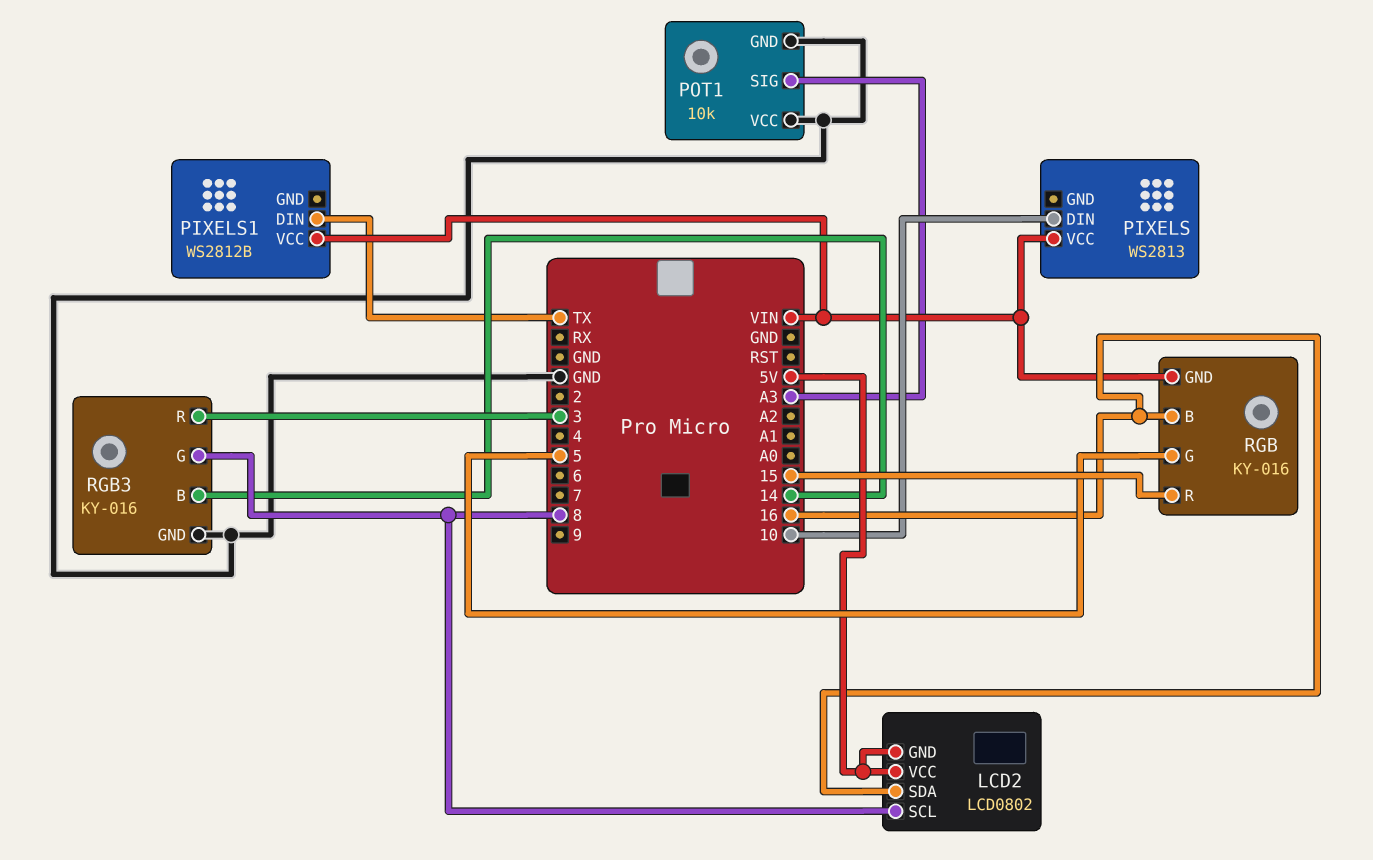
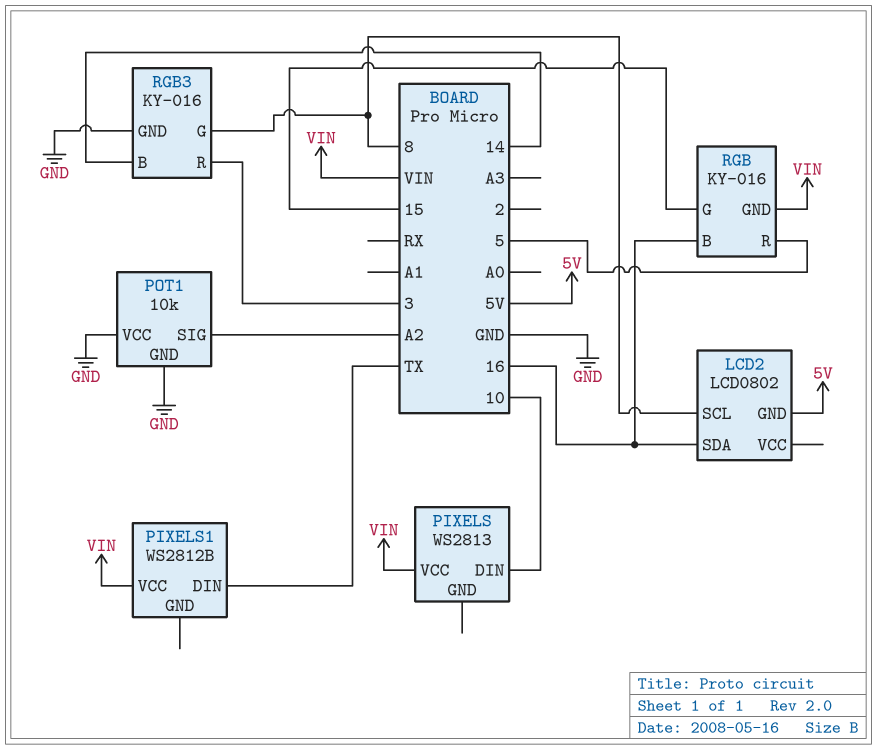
LCD2 pin VCC: 5V -> none
POT1 pin SIG: A3 -> A2
RGB pin G: 5 -> 15
RGB pin R: 15 -> 5

